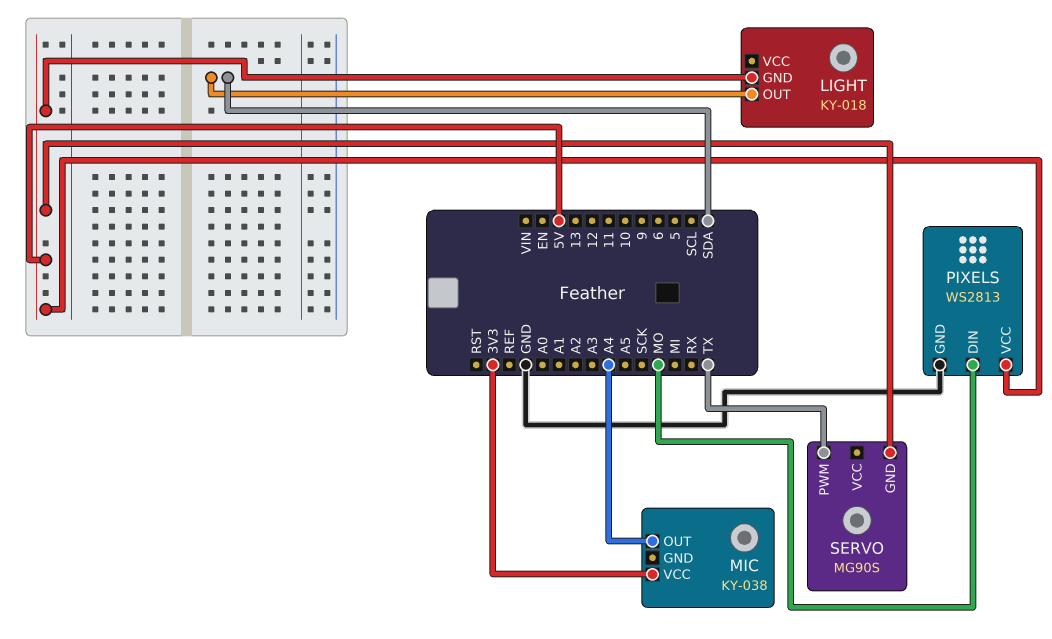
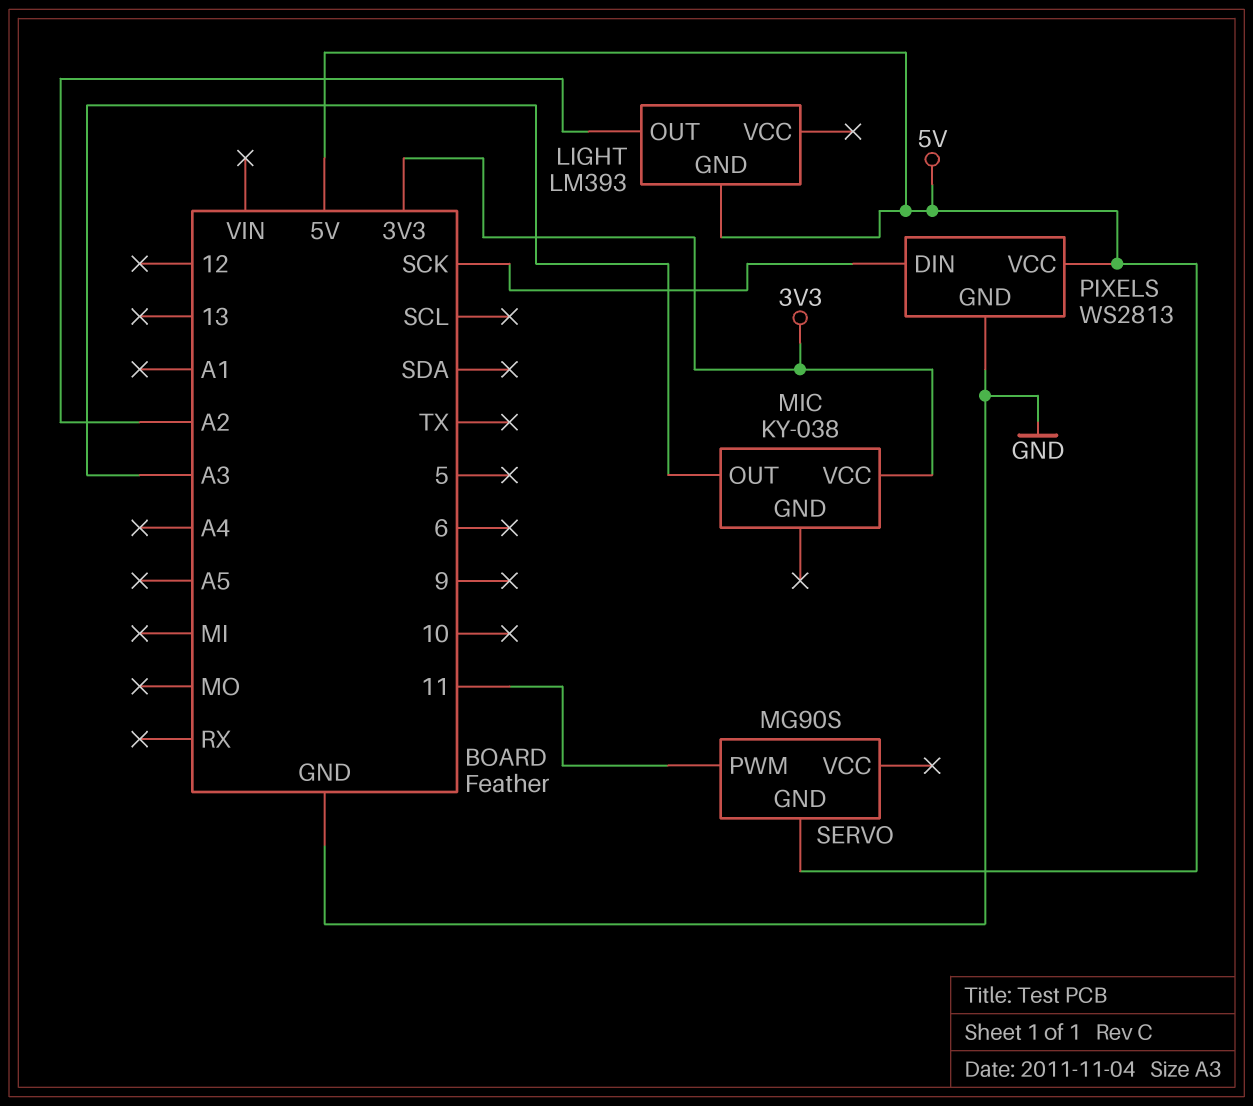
LIGHT: KY-018 -> LM393
LIGHT pin OUT: SDA -> A2
MIC pin OUT: A4 -> A3
PIXELS pin DIN: MO -> SCK
SERVO pin PWM: TX -> 11

